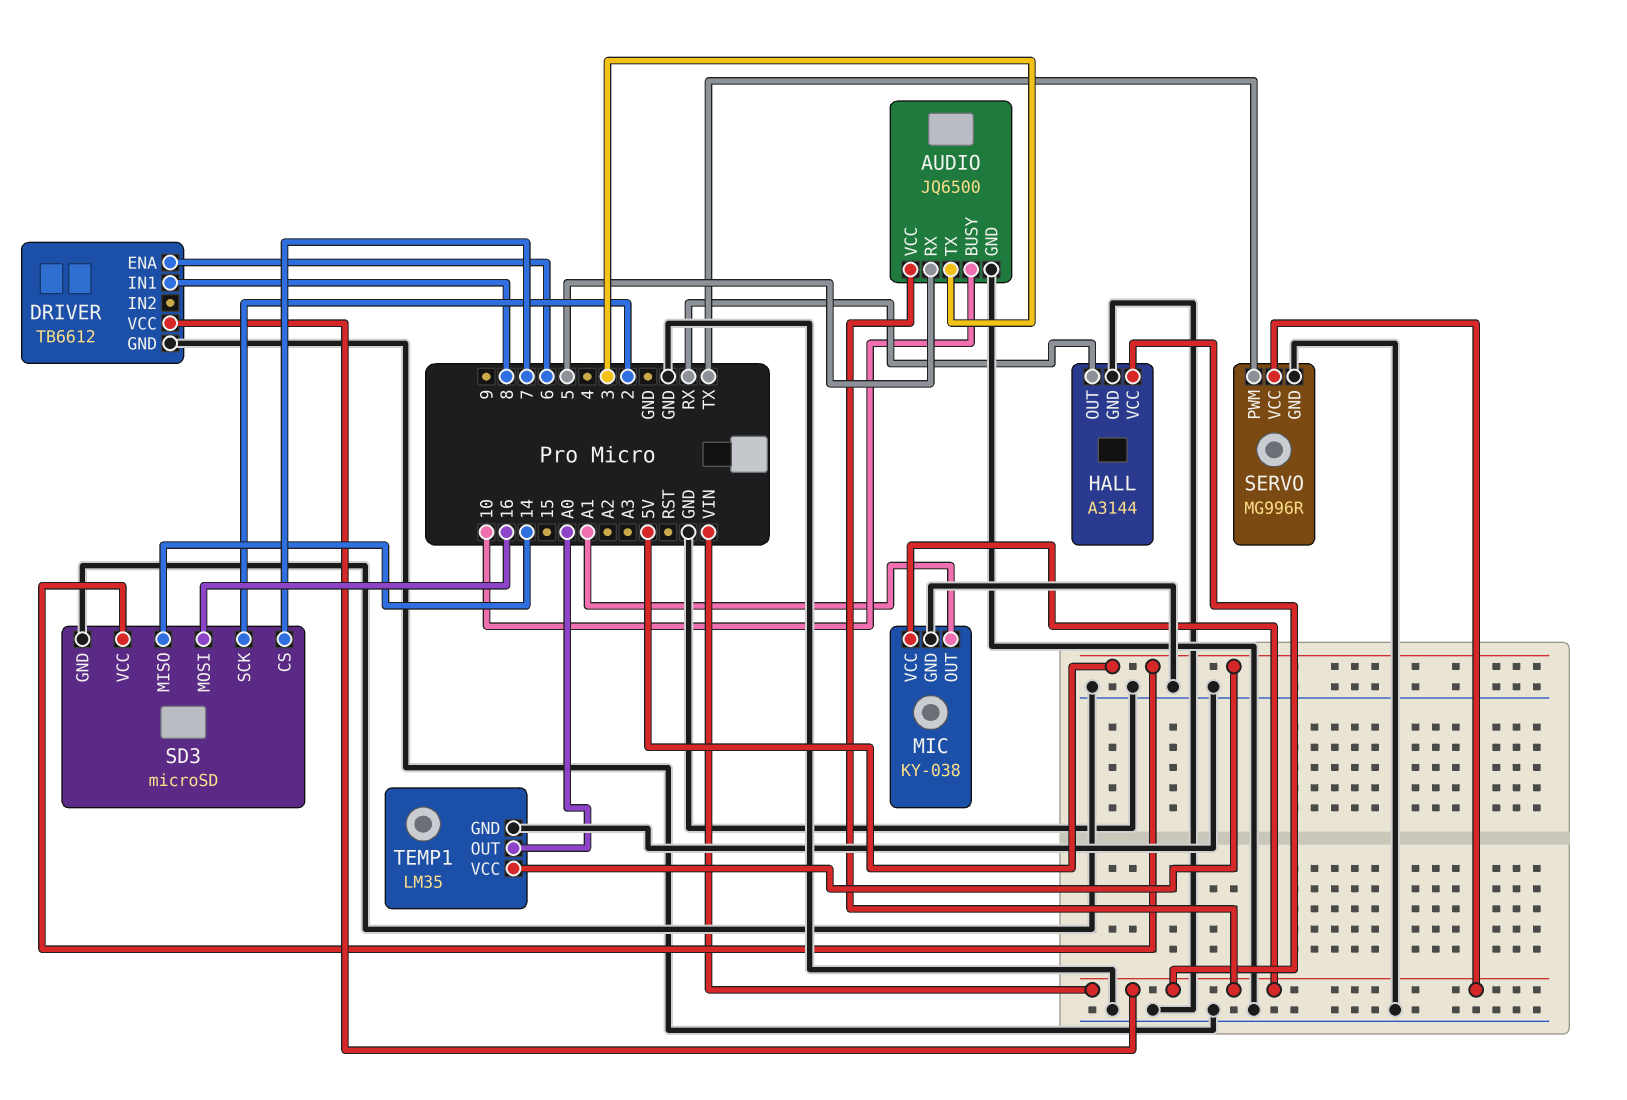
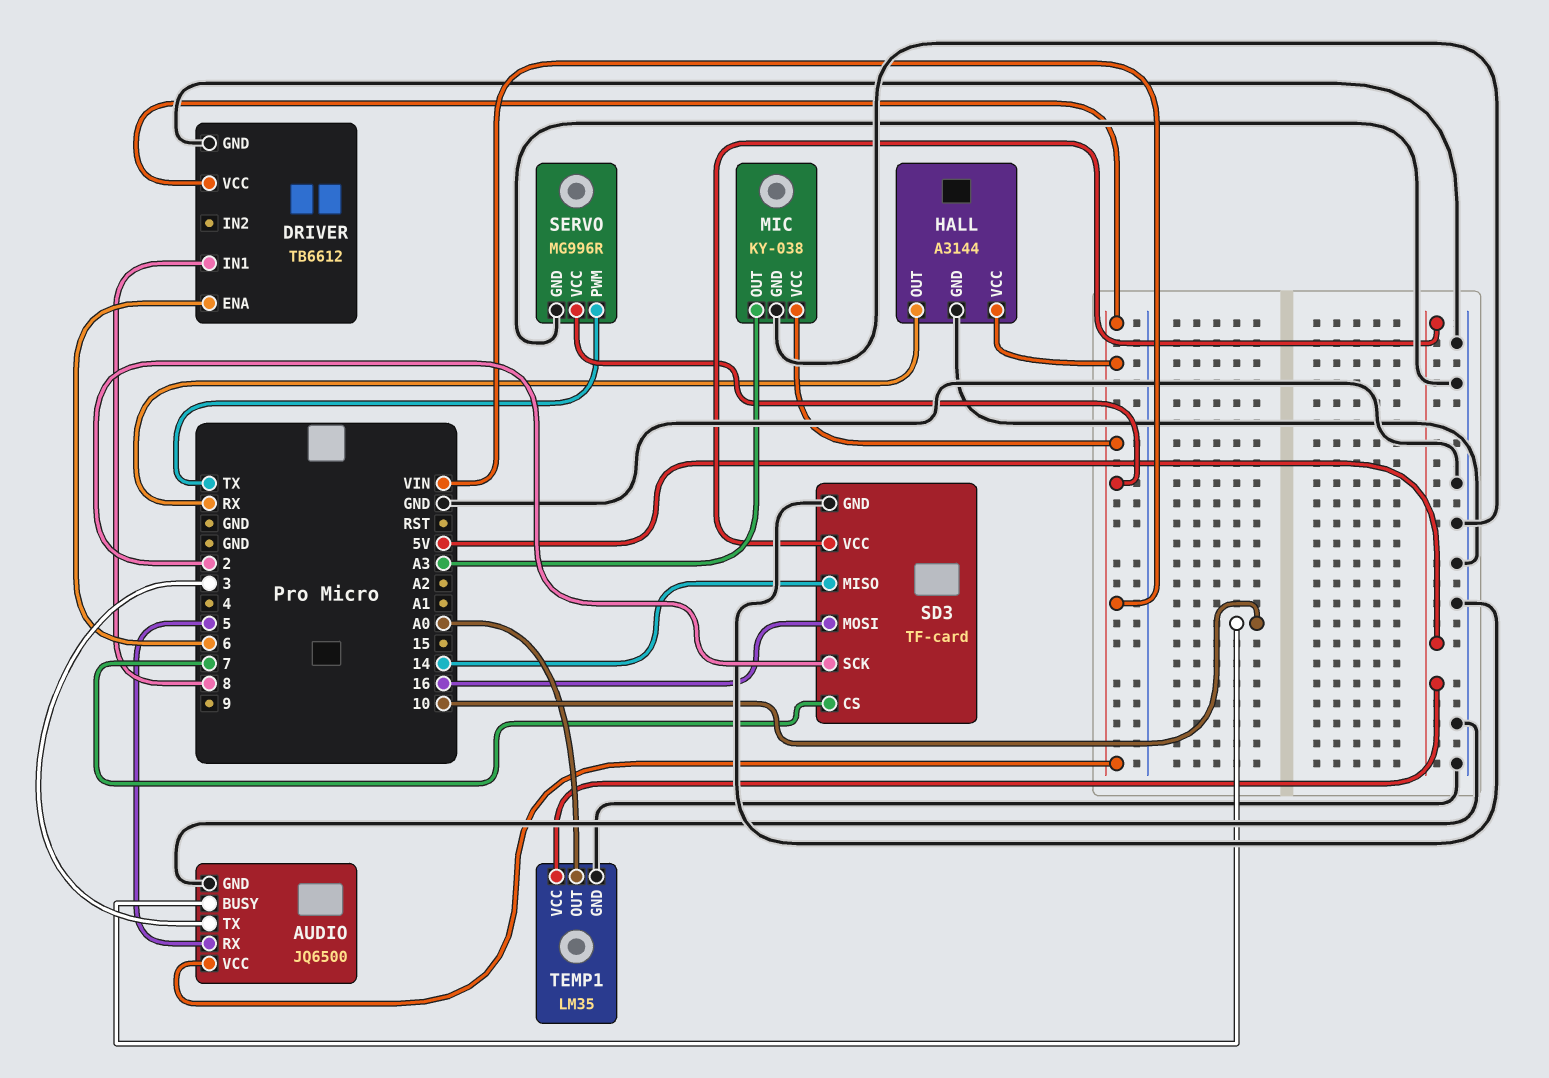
MIC pin OUT: A1 -> A3
SD3: microSD -> TF-card

